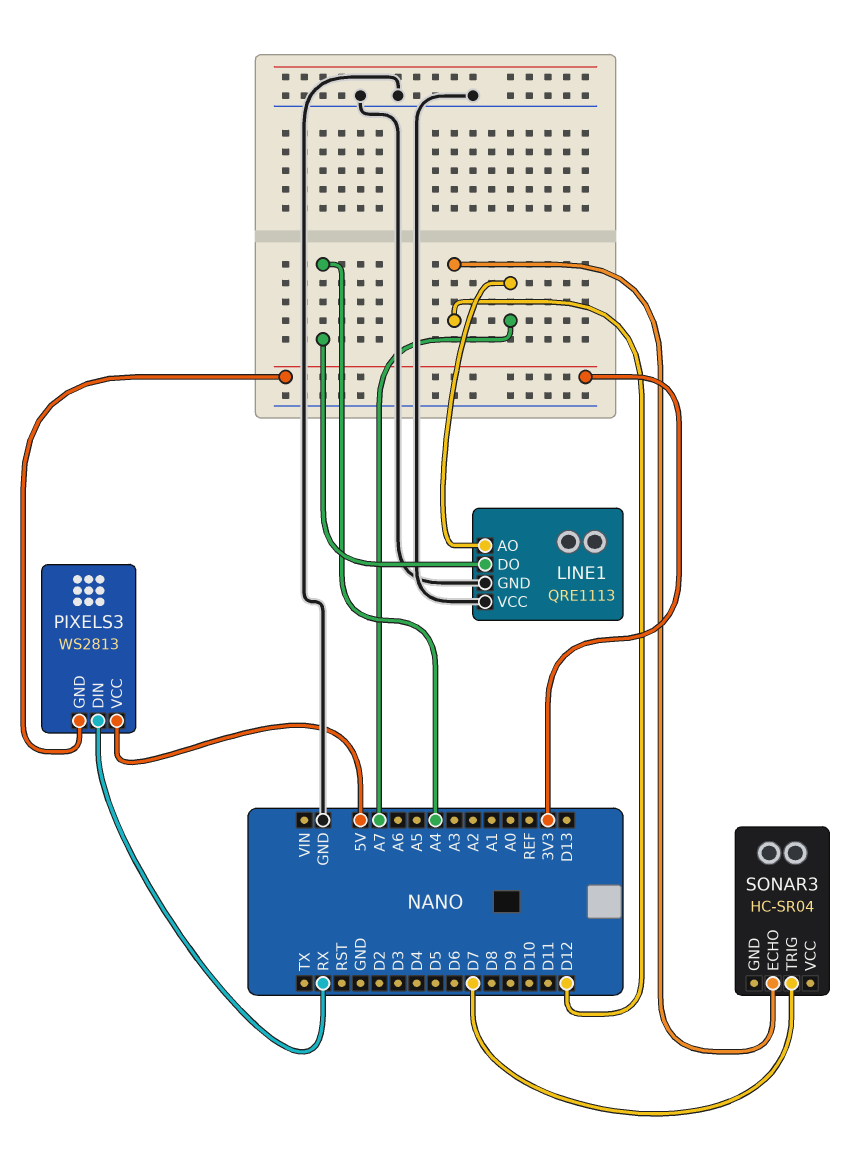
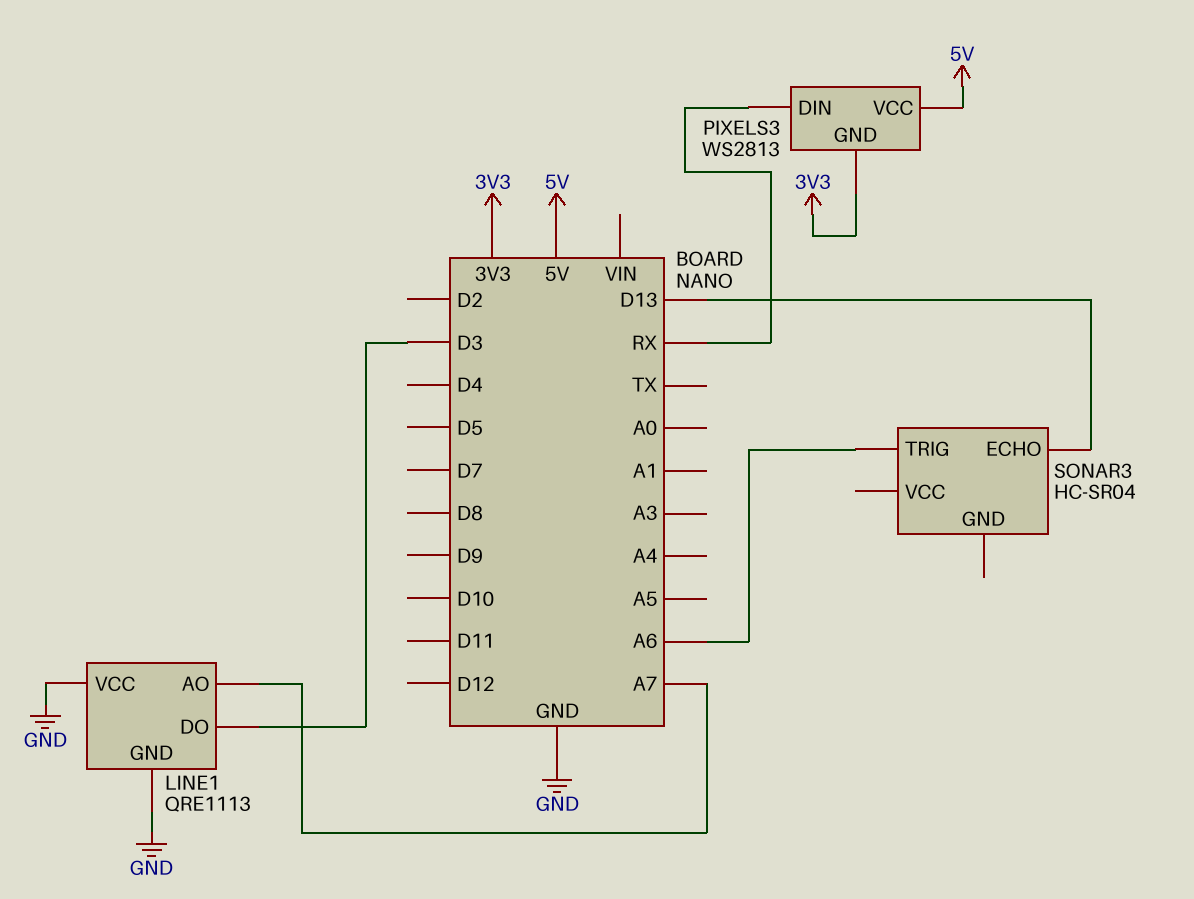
LINE1 pin DO: A4 -> D3
SONAR3 pin ECHO: D12 -> D13
SONAR3 pin TRIG: D7 -> A6

